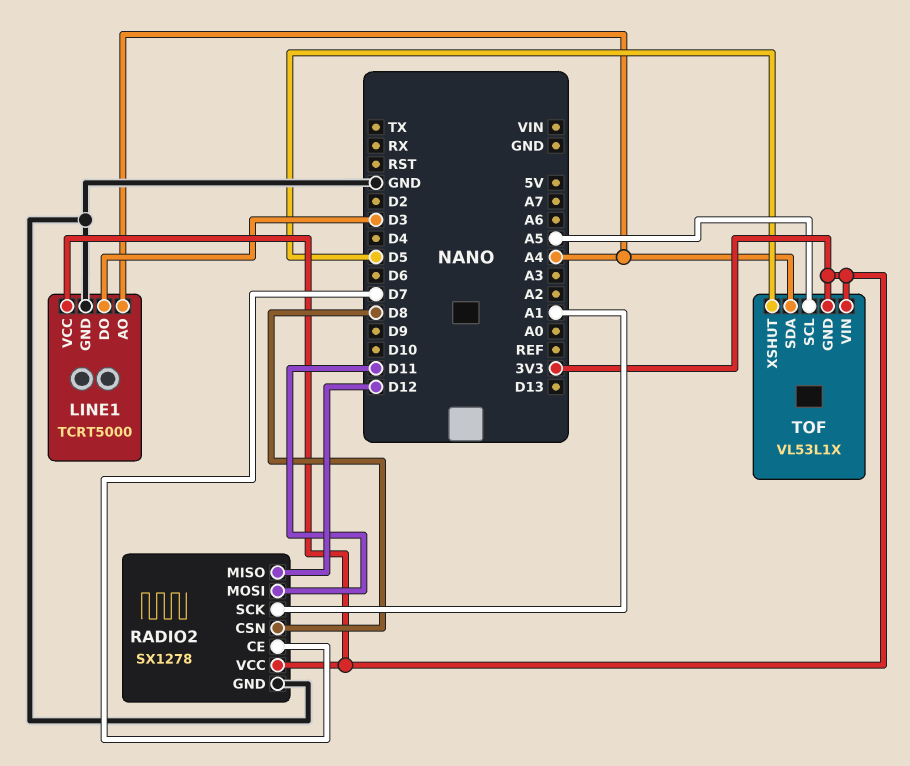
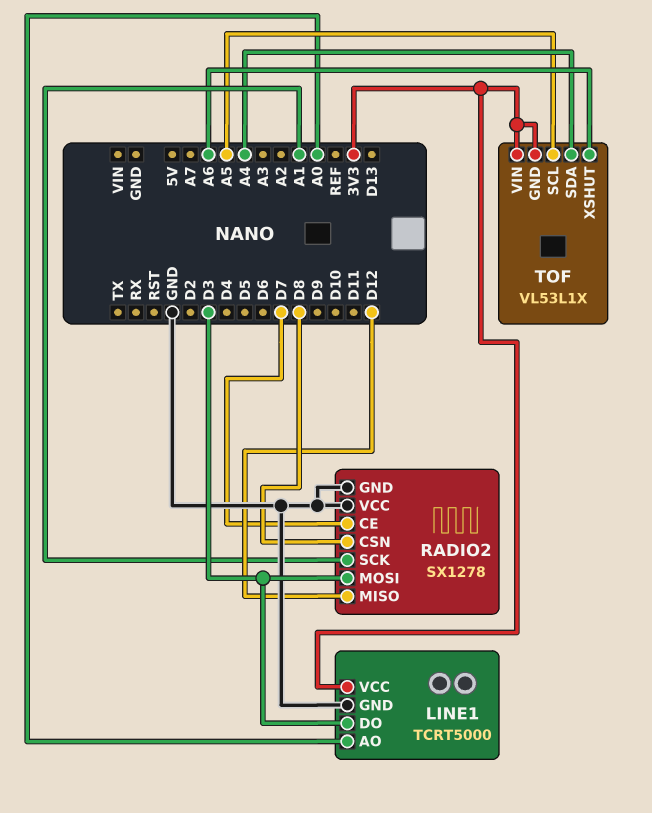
LINE1 pin AO: A4 -> A0
RADIO2 pin MOSI: D11 -> D3
RADIO2 pin VCC: 3V3 -> GND
TOF pin XSHUT: D5 -> A6

